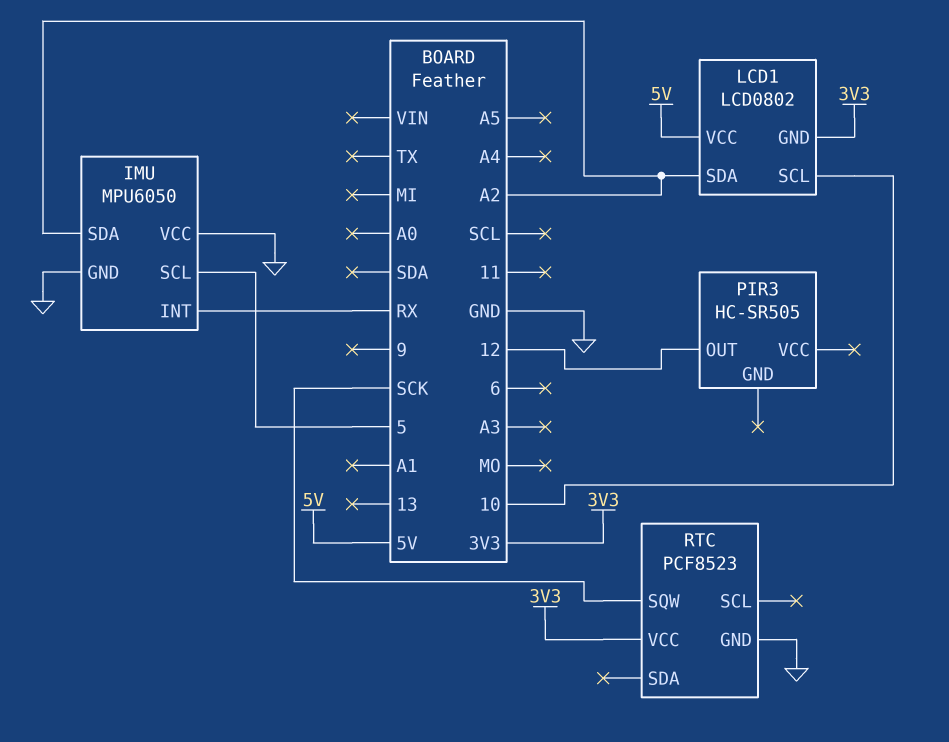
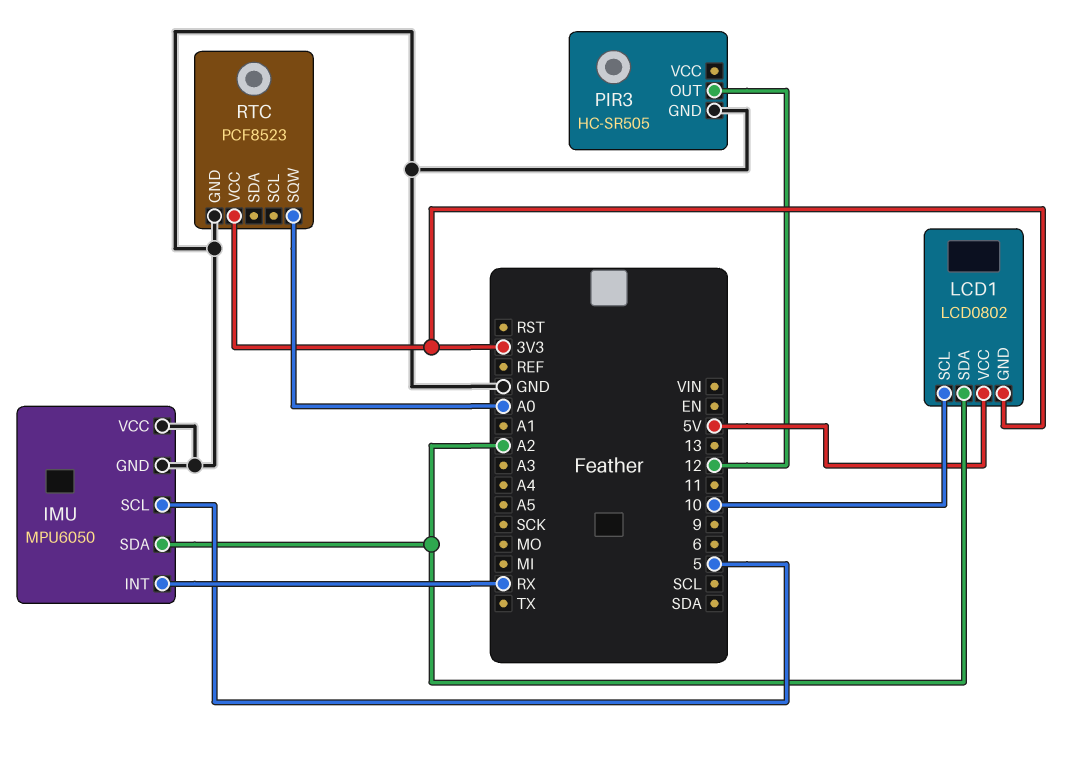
PIR3 pin GND: none -> GND
RTC pin SQW: SCK -> A0

